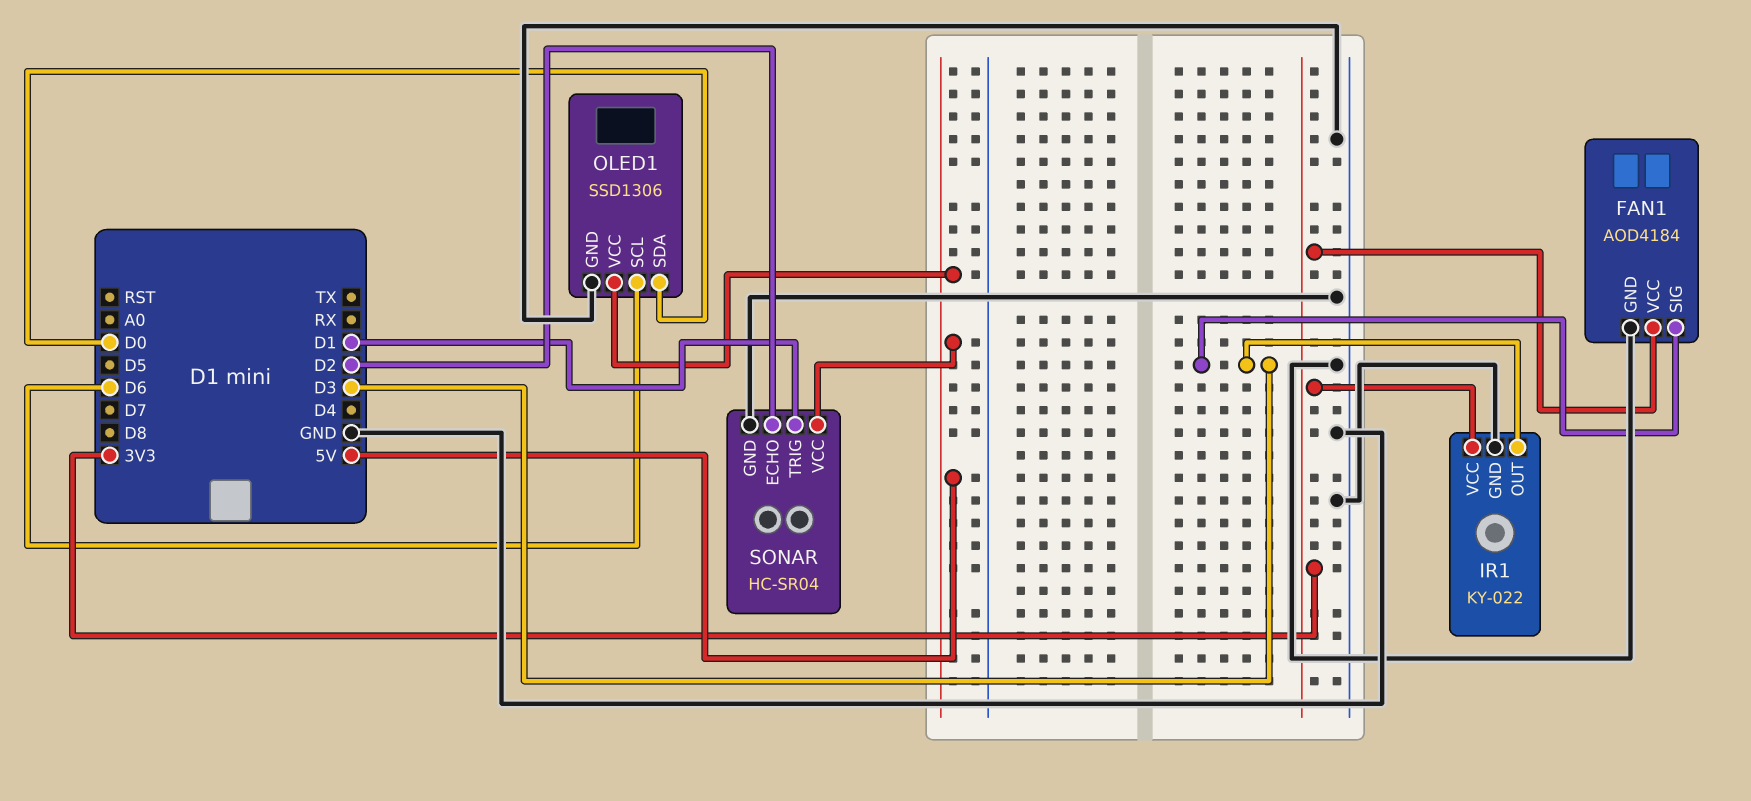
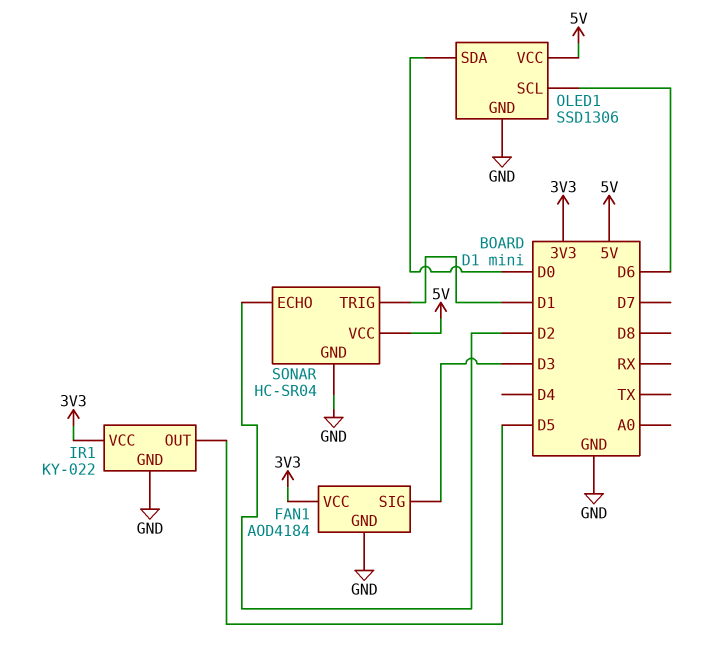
IR1 pin OUT: D3 -> D5

